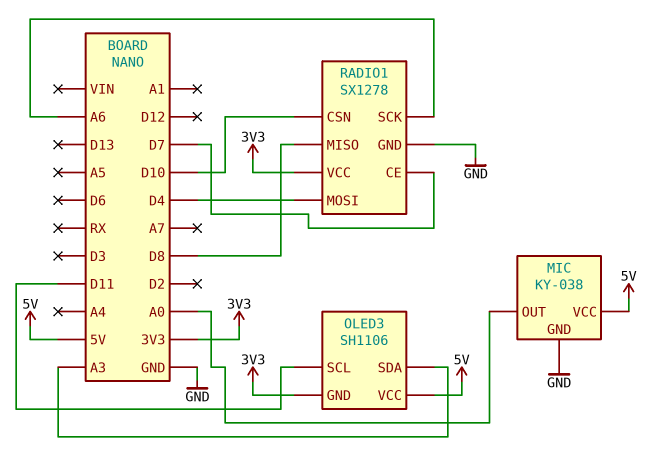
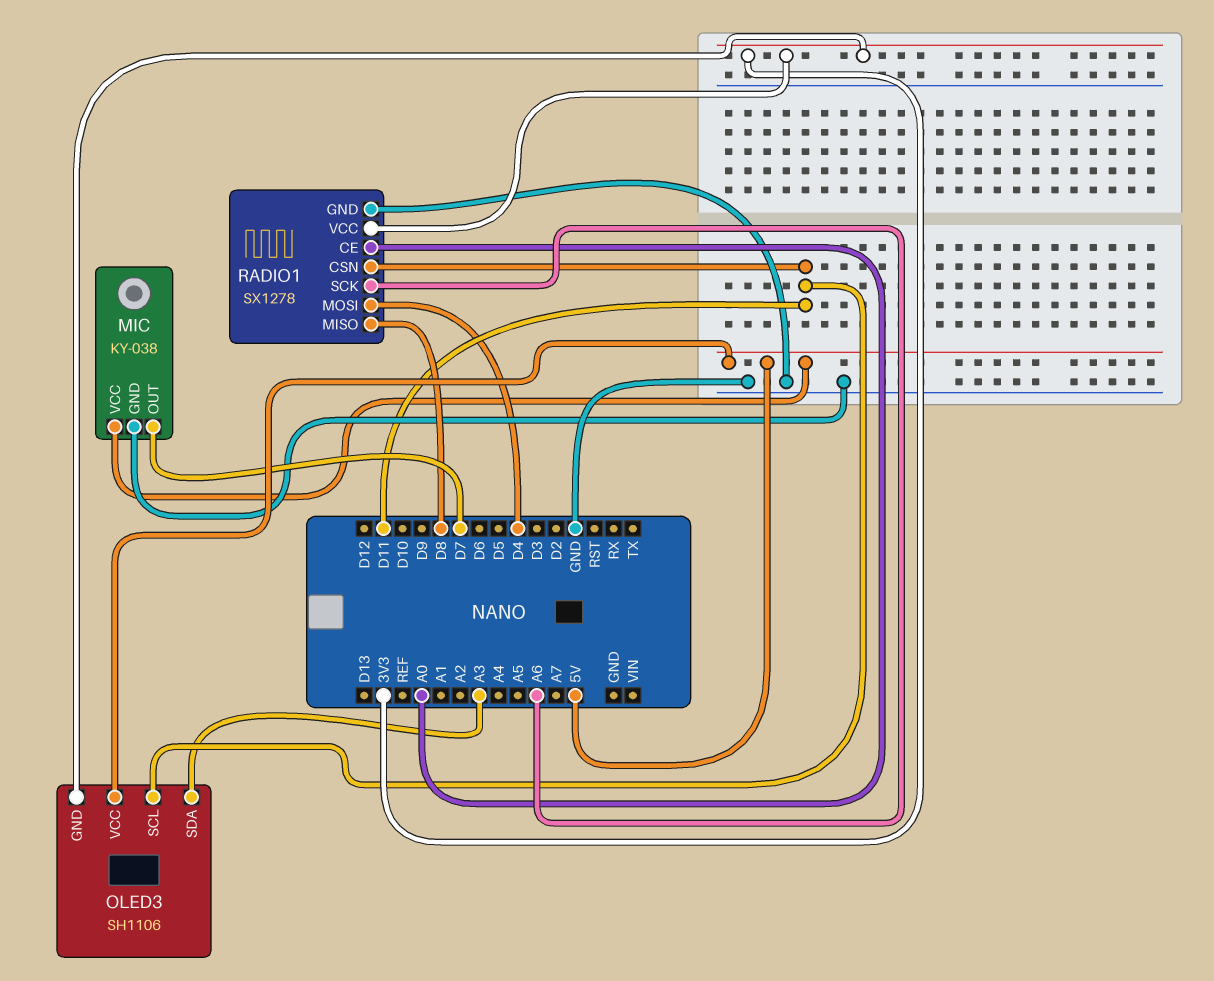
MIC pin OUT: A0 -> D7
RADIO1 pin CE: D7 -> A0
RADIO1 pin CSN: D10 -> D11

